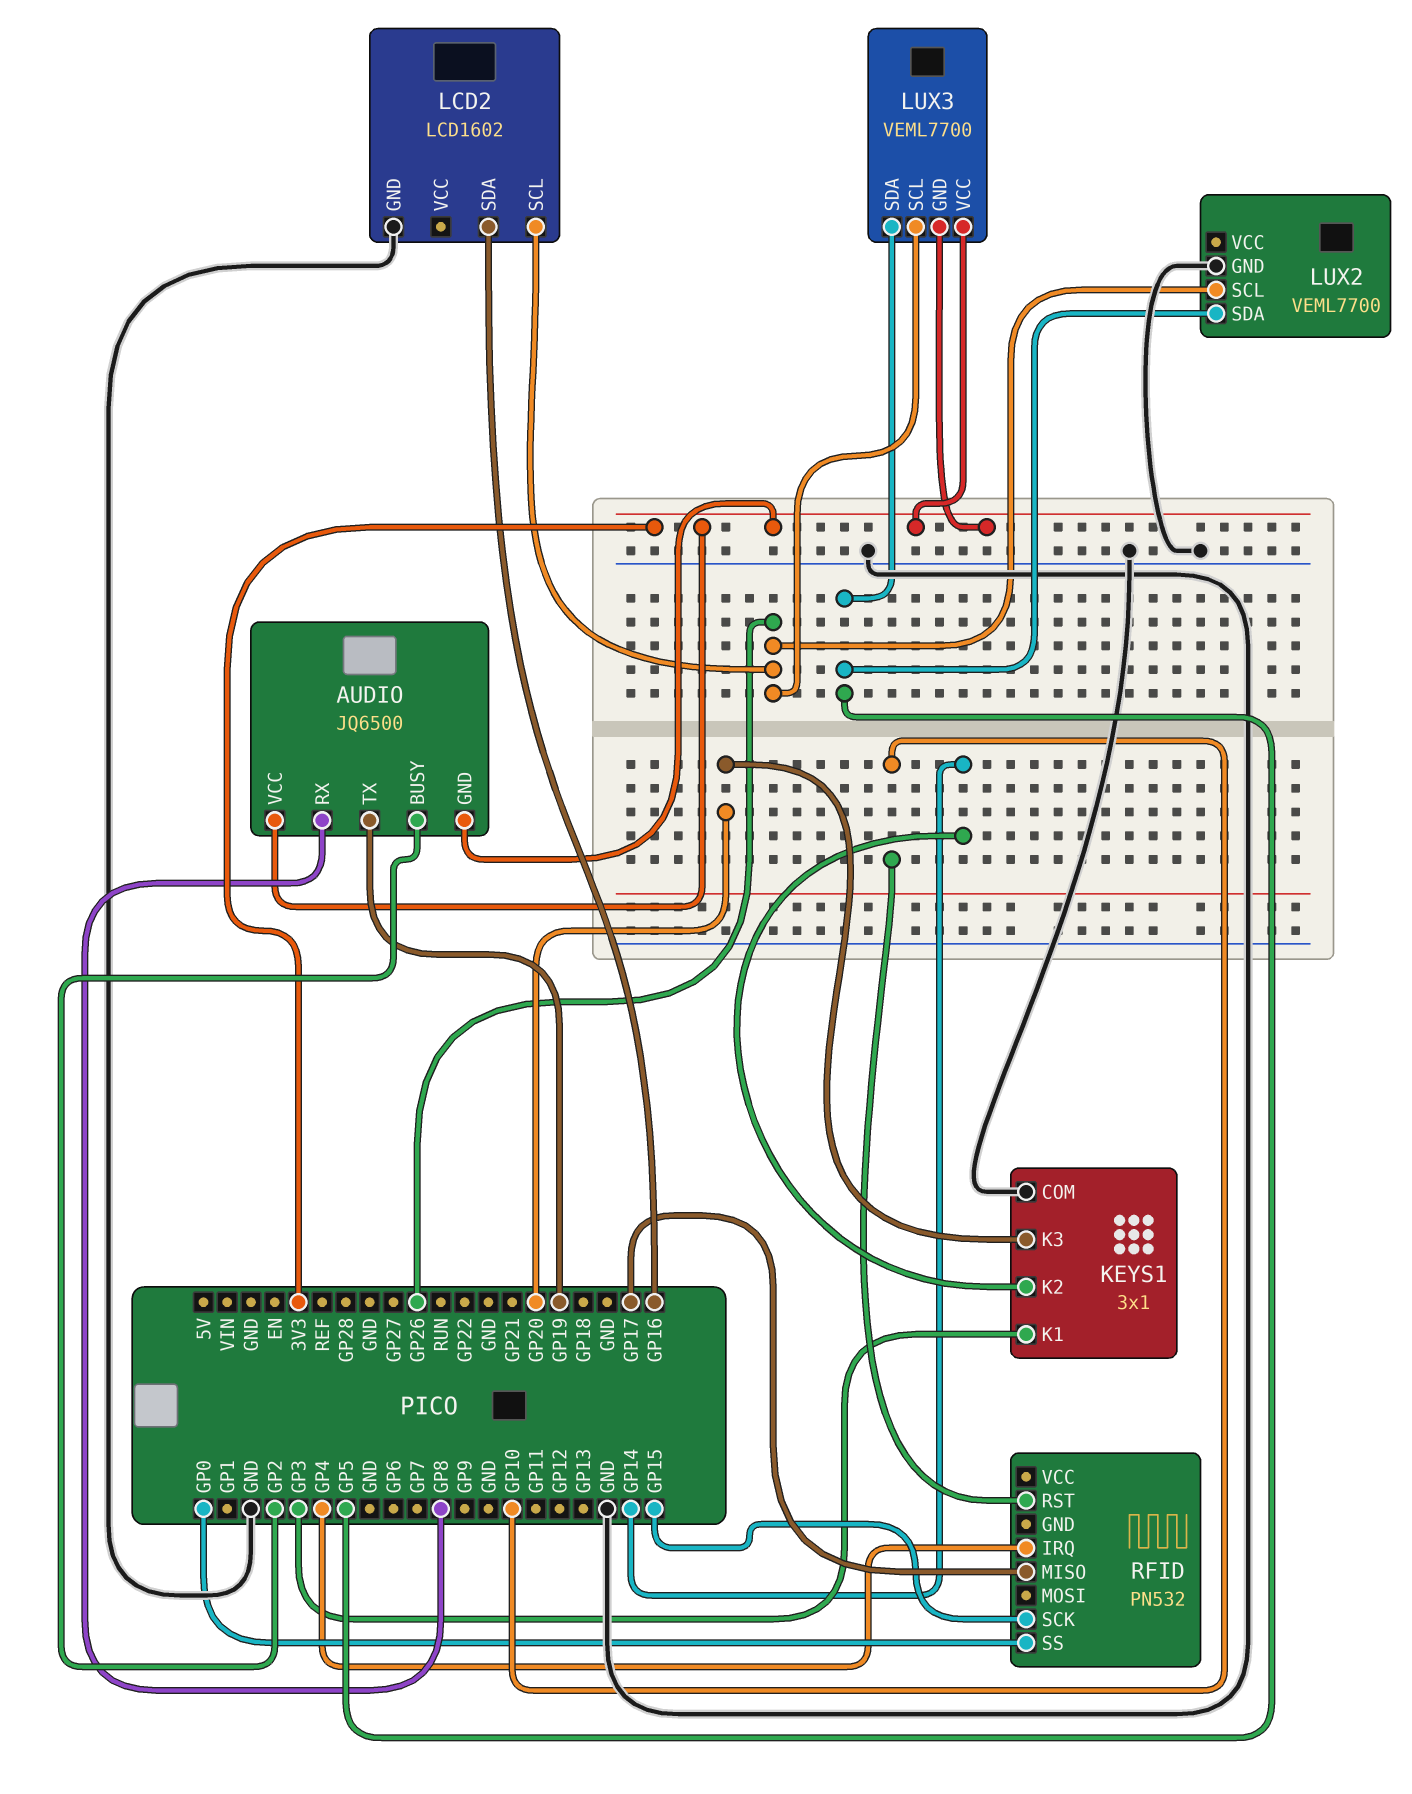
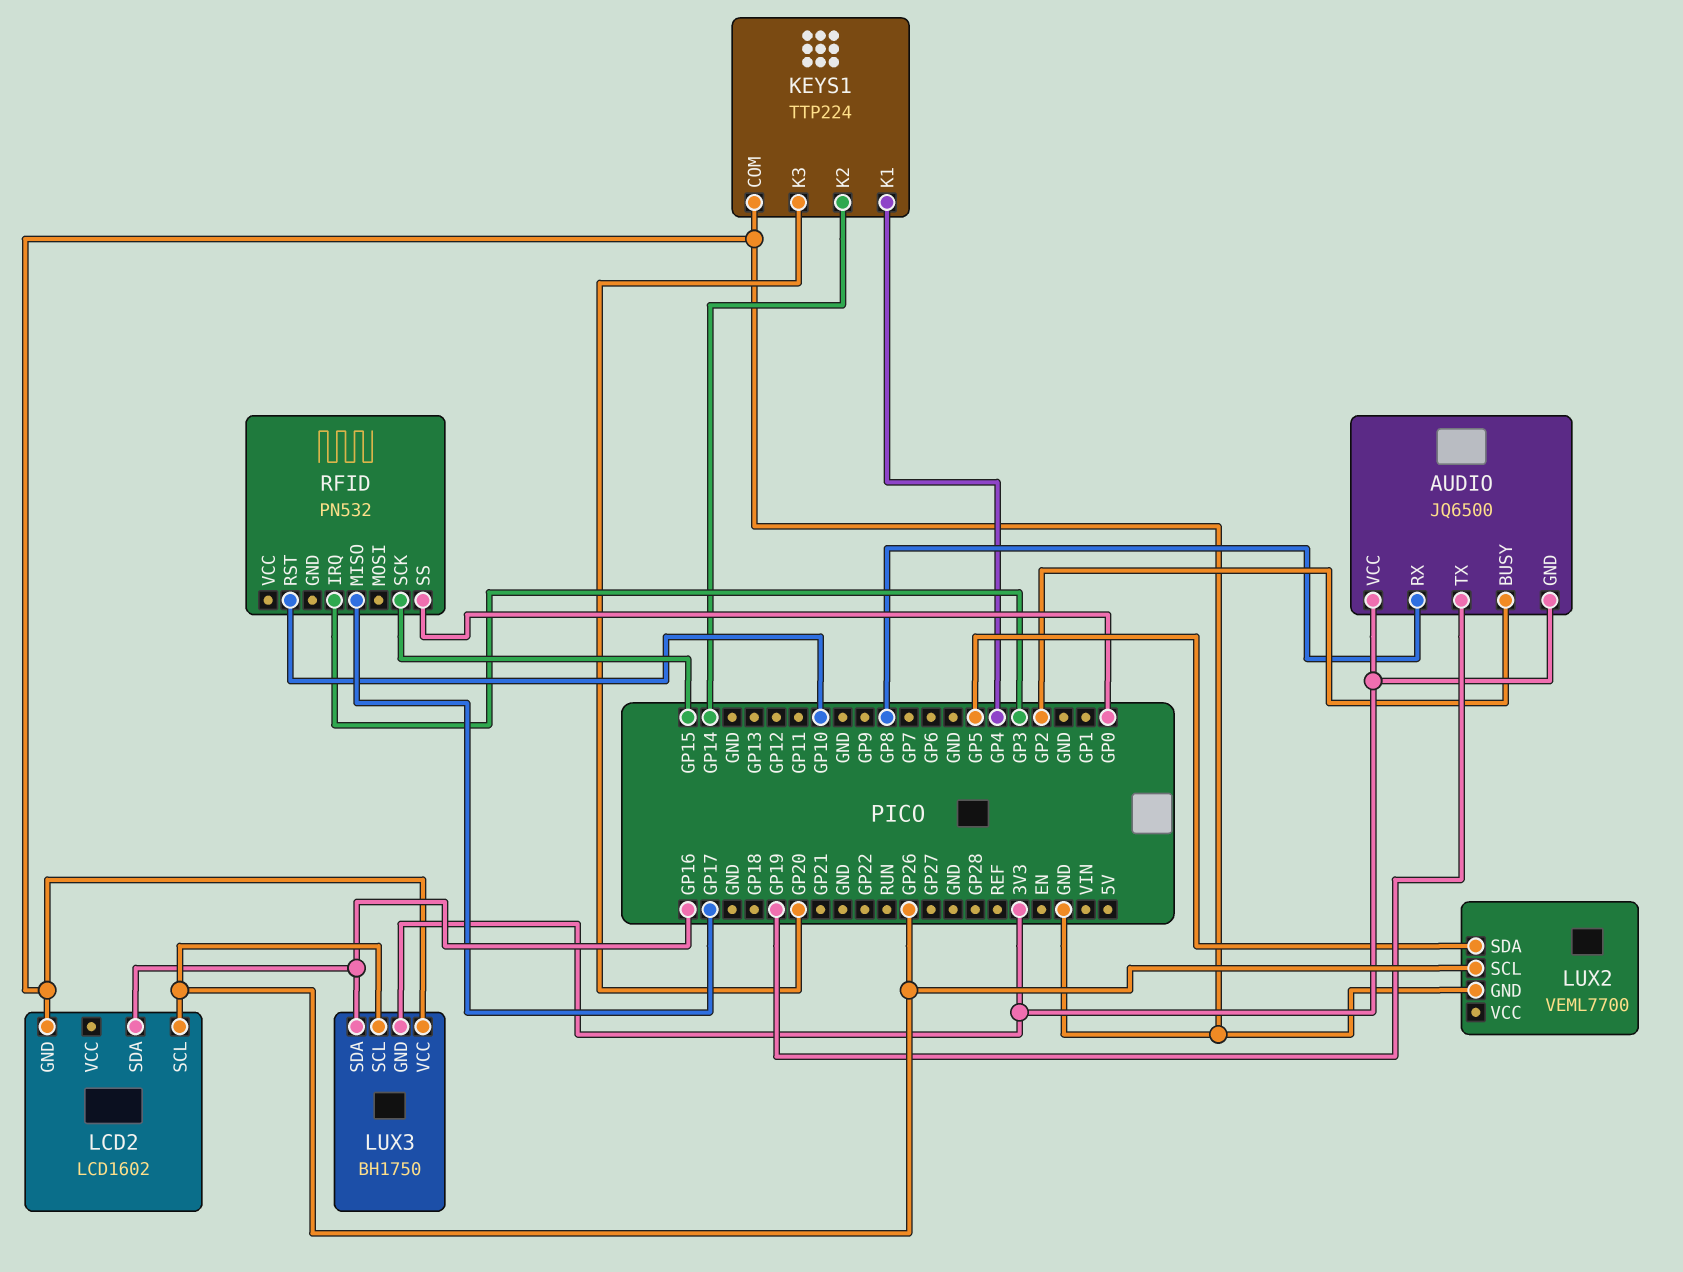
KEYS1: 3x1 -> TTP224
KEYS1 pin K1: GP3 -> GP4
LUX3: VEML7700 -> BH1750
LUX3 pin SDA: GP5 -> GP16
LUX3 pin VCC: 3V3 -> GND
RFID pin IRQ: GP4 -> GP3

